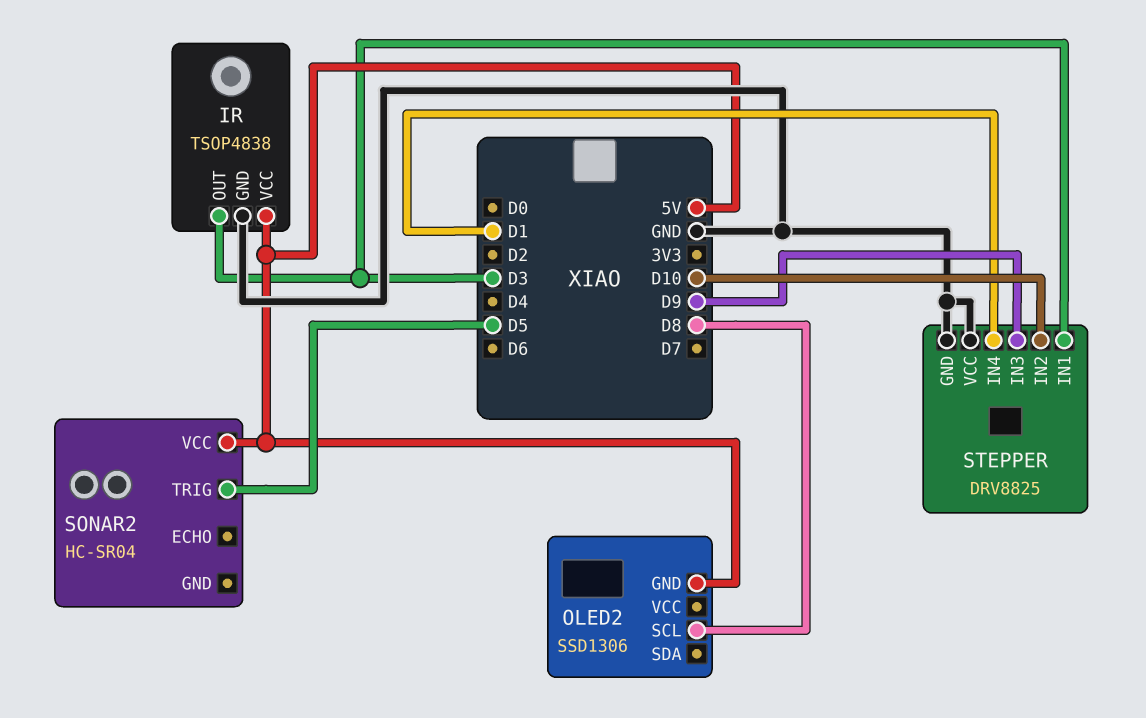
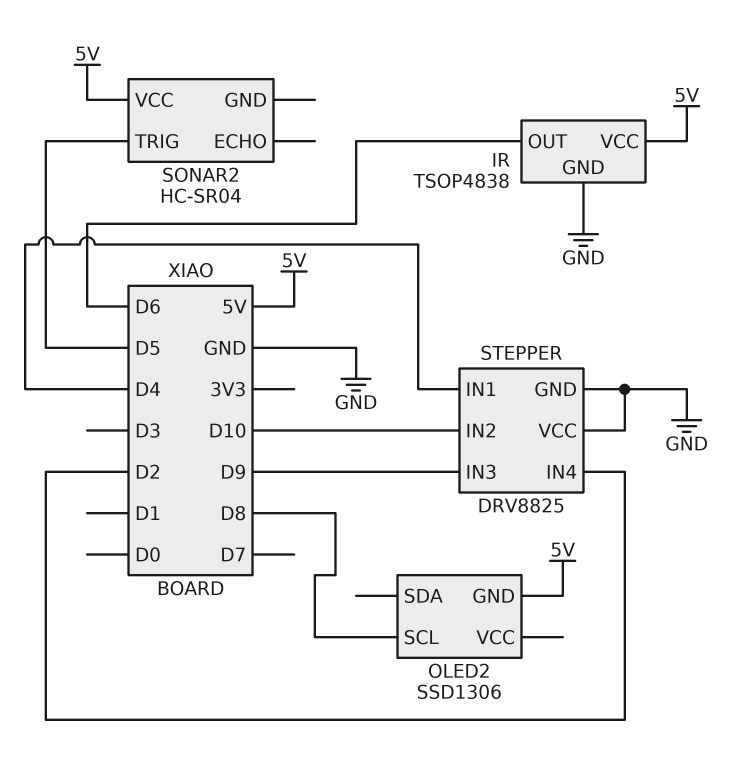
IR pin OUT: D3 -> D6
STEPPER pin IN1: D3 -> D4
STEPPER pin IN4: D1 -> D2

